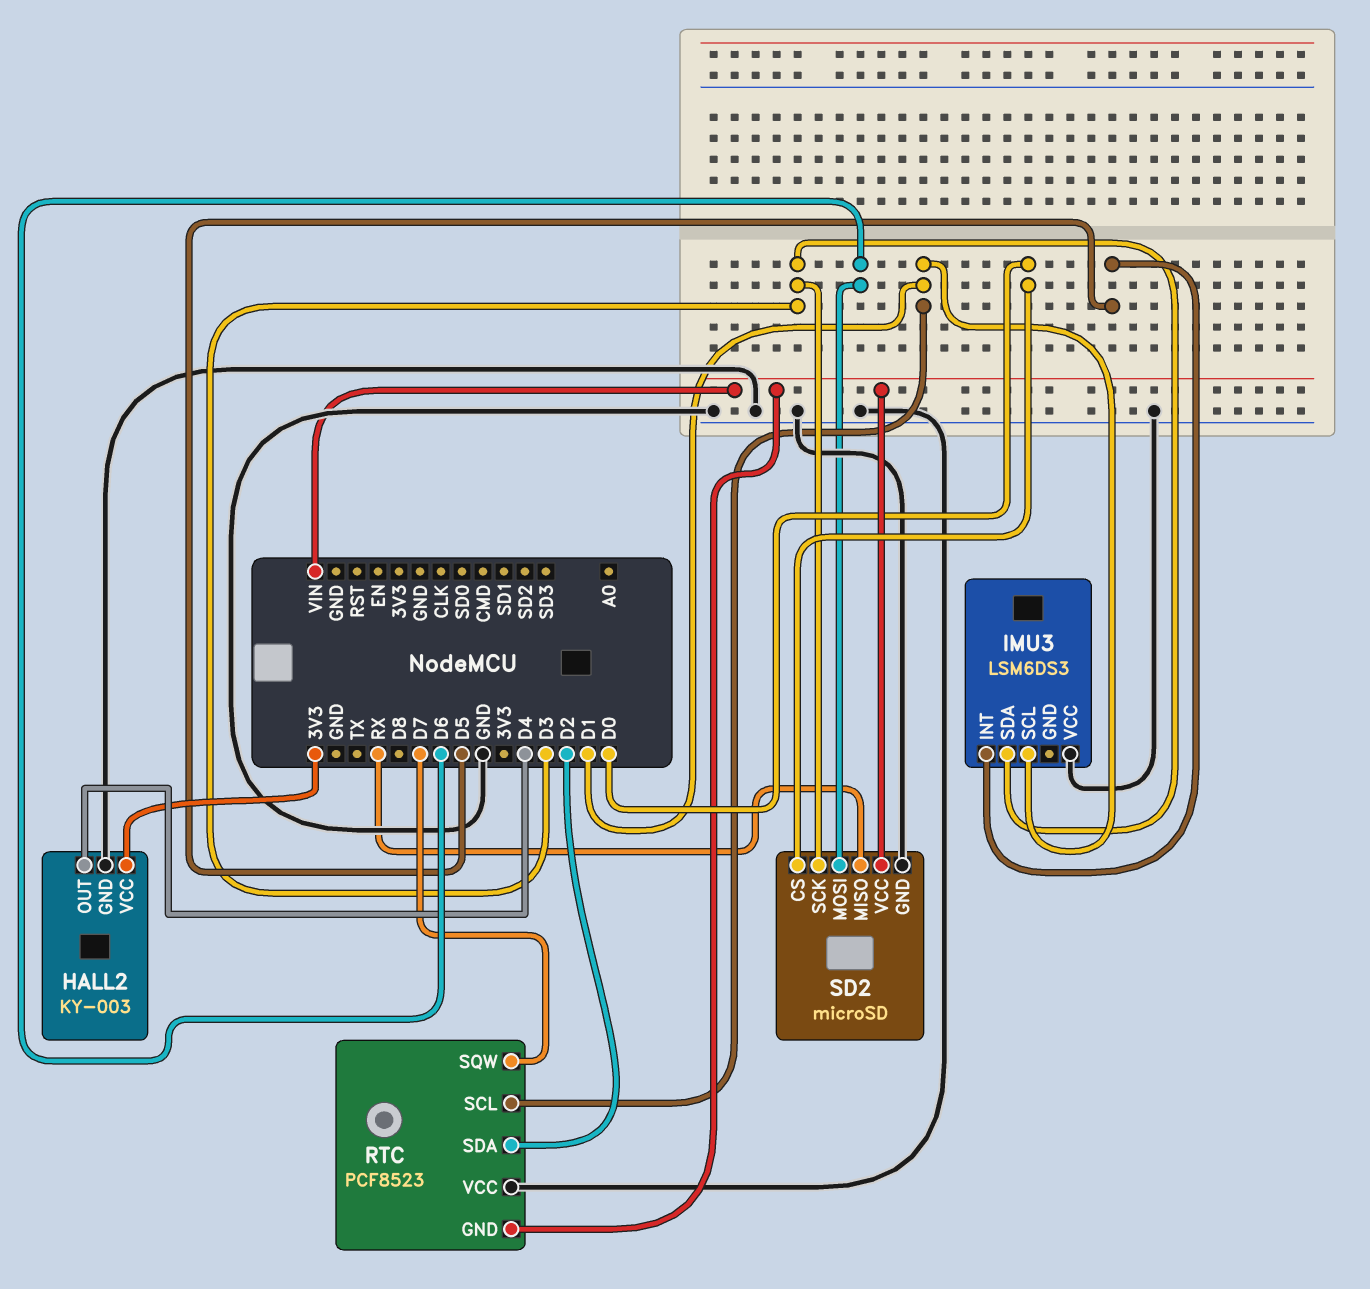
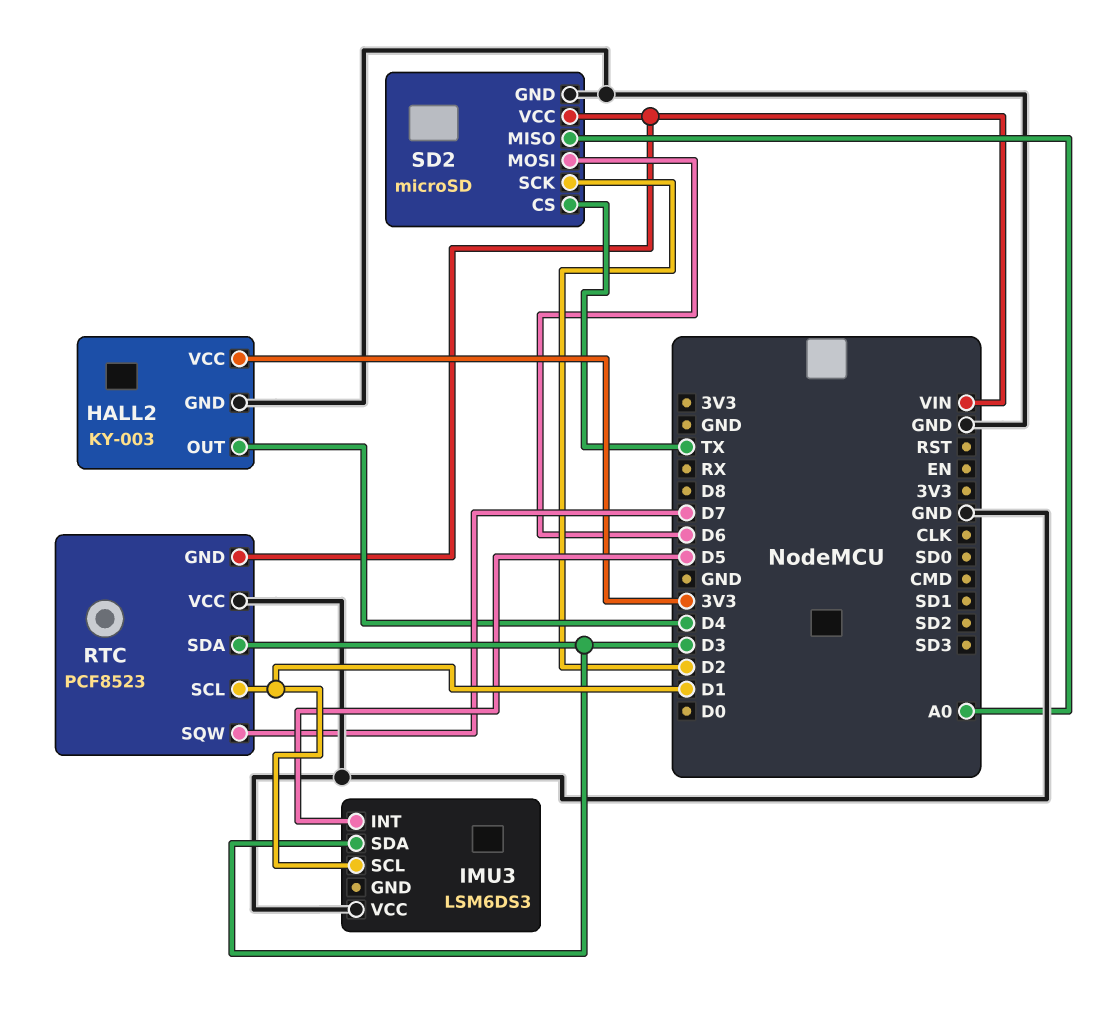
RTC pin SDA: D2 -> D3
SD2 pin CS: D0 -> TX
SD2 pin MISO: RX -> A0
SD2 pin SCK: D3 -> D2

